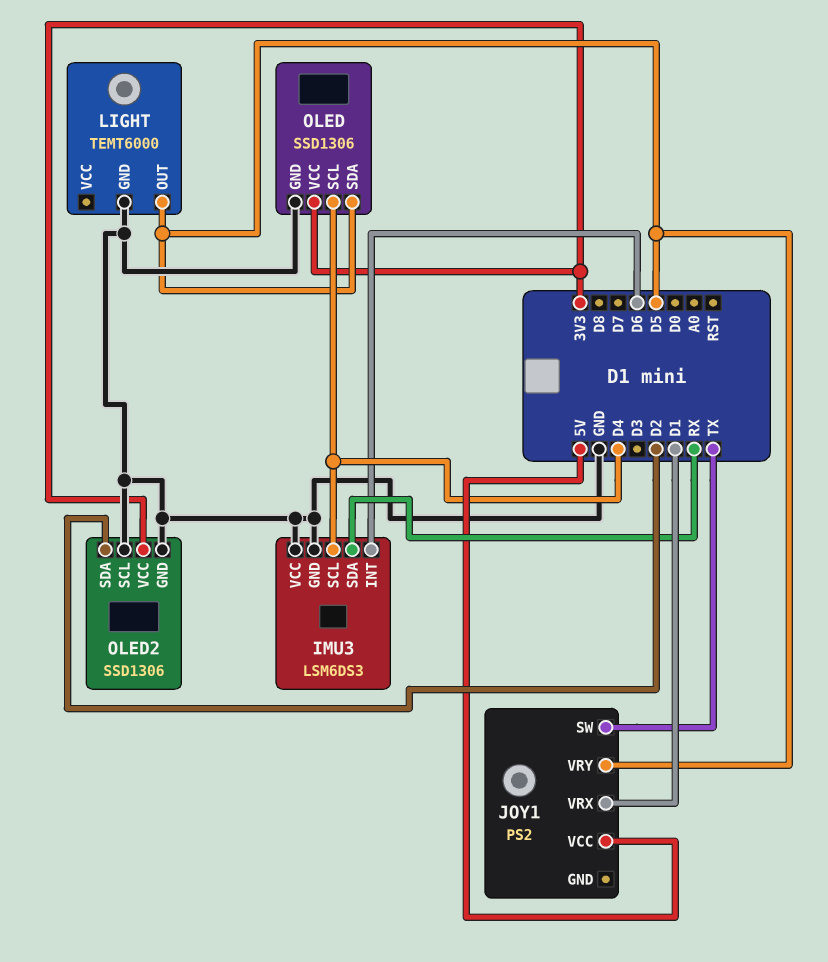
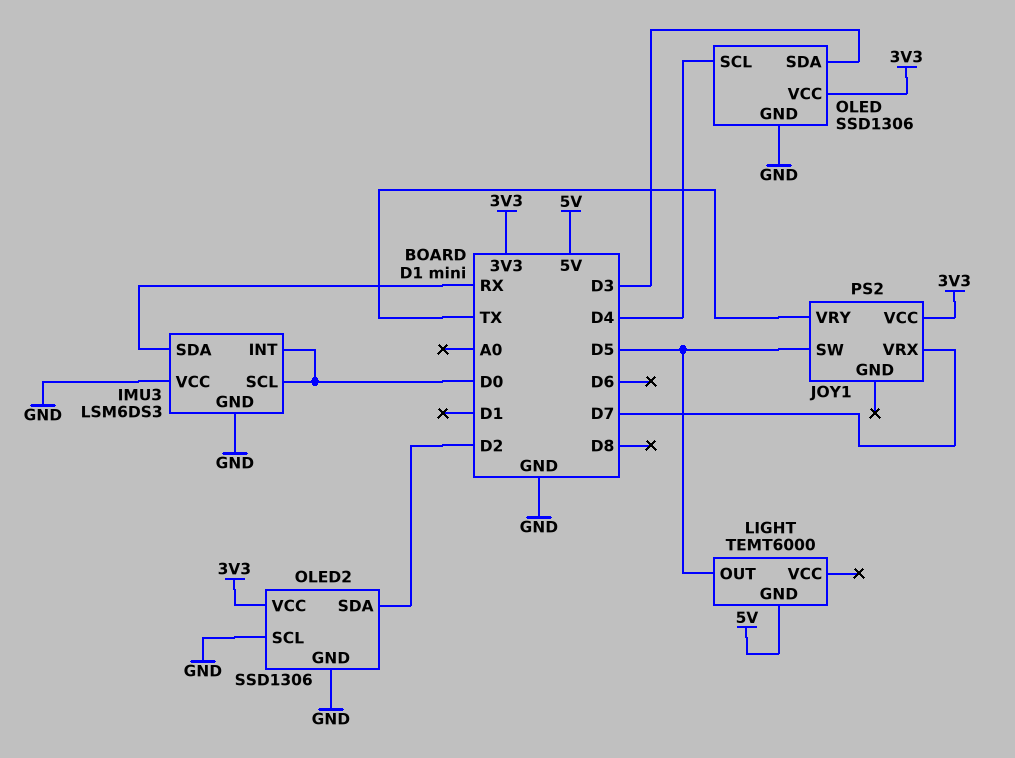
IMU3 pin INT: D6 -> D0
IMU3 pin SCL: D4 -> D0
JOY1 pin SW: TX -> D5
JOY1 pin VCC: 5V -> 3V3
JOY1 pin VRX: D1 -> D7
JOY1 pin VRY: D5 -> TX
LIGHT pin GND: GND -> 5V
OLED pin SDA: D5 -> D3

